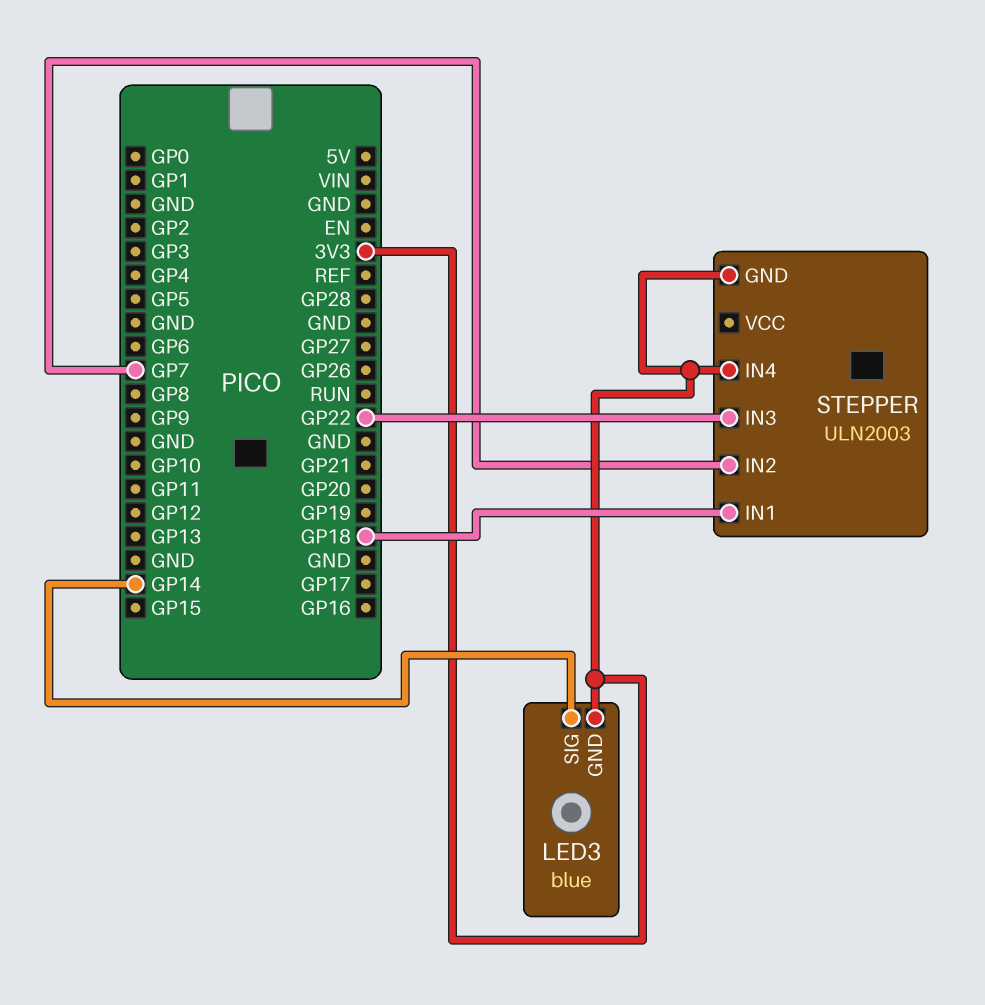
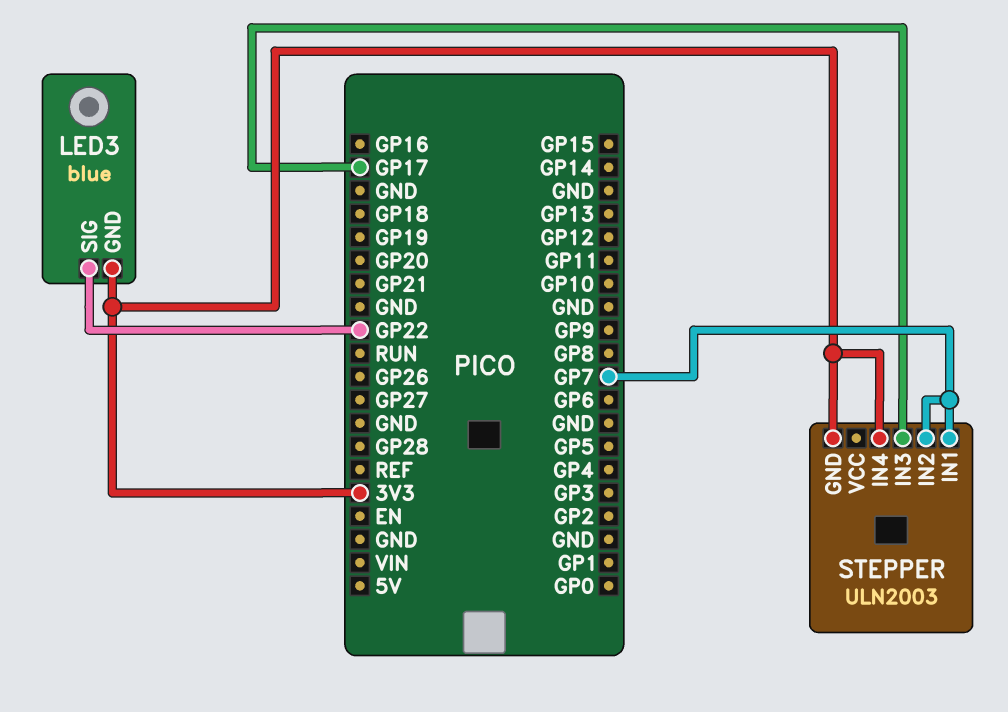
LED3 pin SIG: GP14 -> GP22
STEPPER pin IN1: GP18 -> GP7
STEPPER pin IN3: GP22 -> GP17

